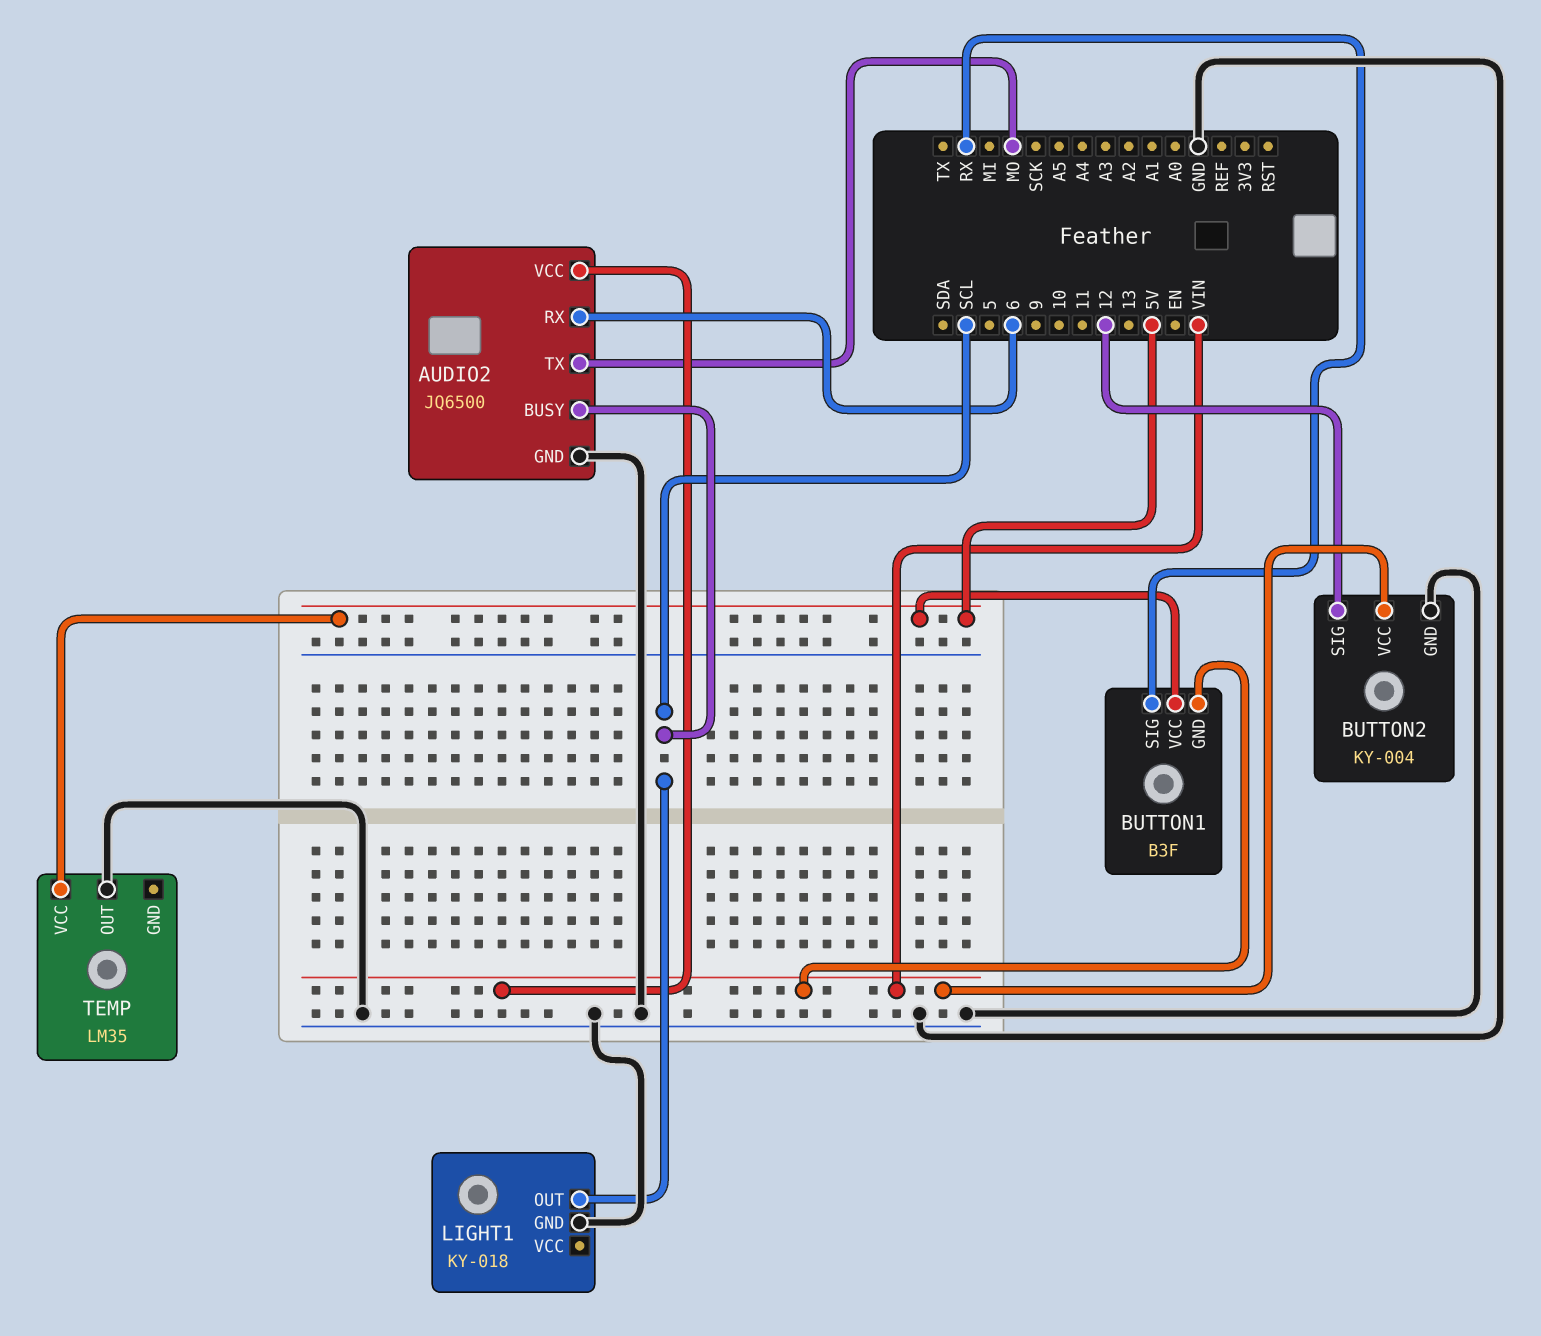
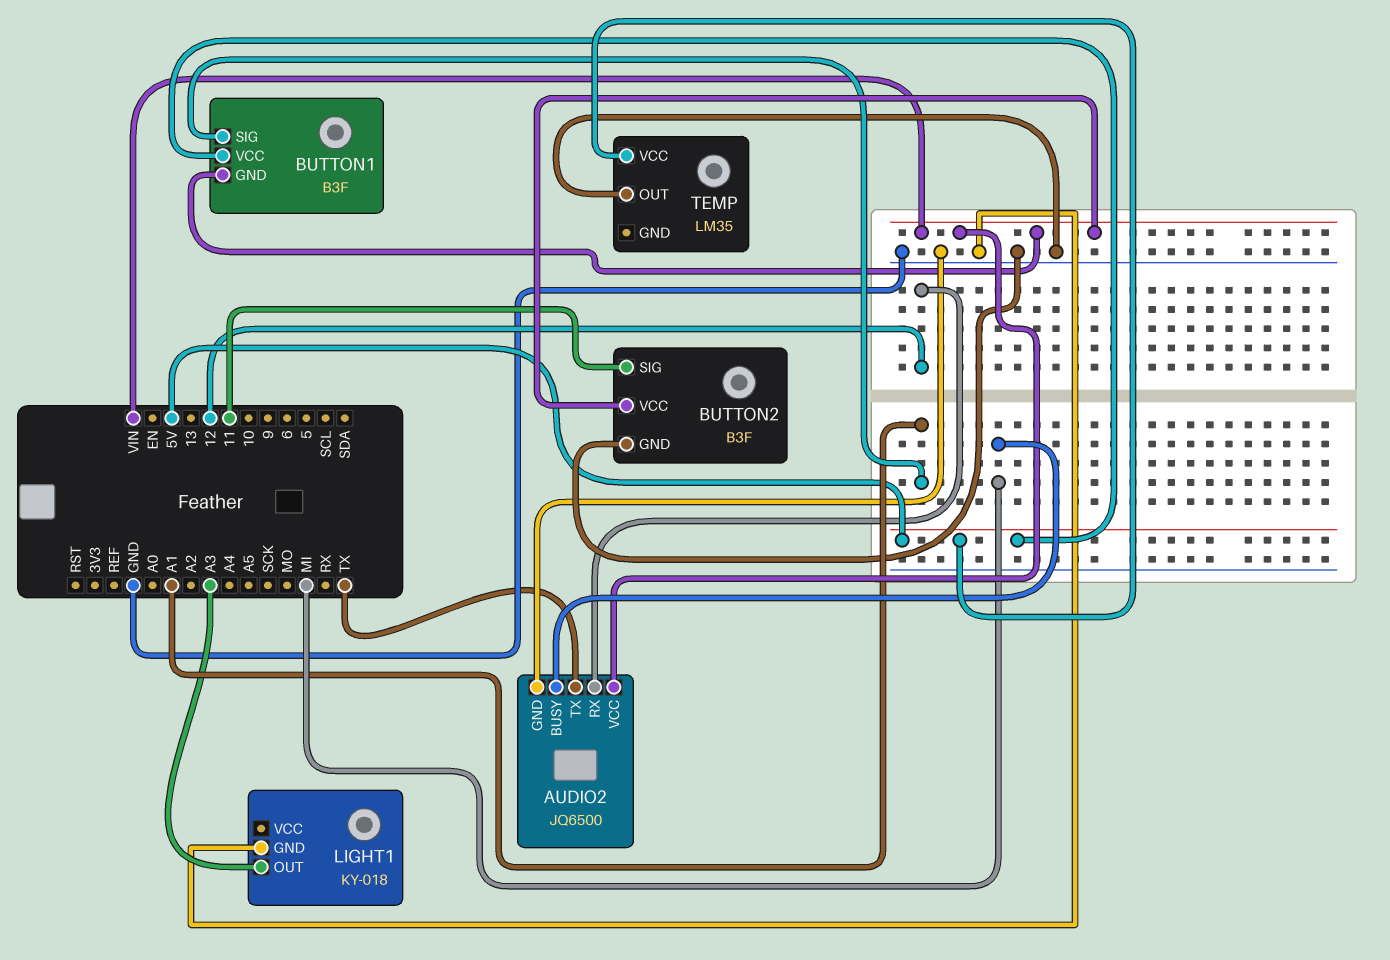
AUDIO2 pin BUSY: SCL -> MI
AUDIO2 pin RX: 6 -> 12
AUDIO2 pin TX: MO -> TX
BUTTON1 pin SIG: RX -> A1
BUTTON2: KY-004 -> B3F
BUTTON2 pin SIG: 12 -> 11
LIGHT1 pin OUT: SCL -> A3

